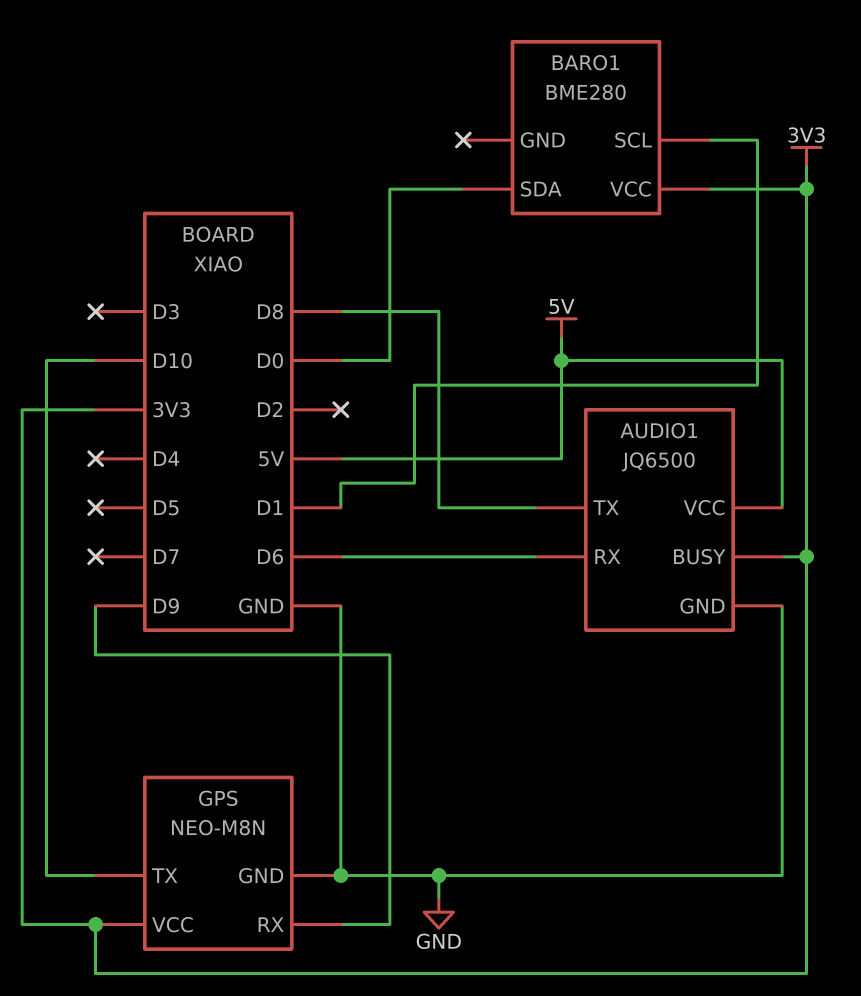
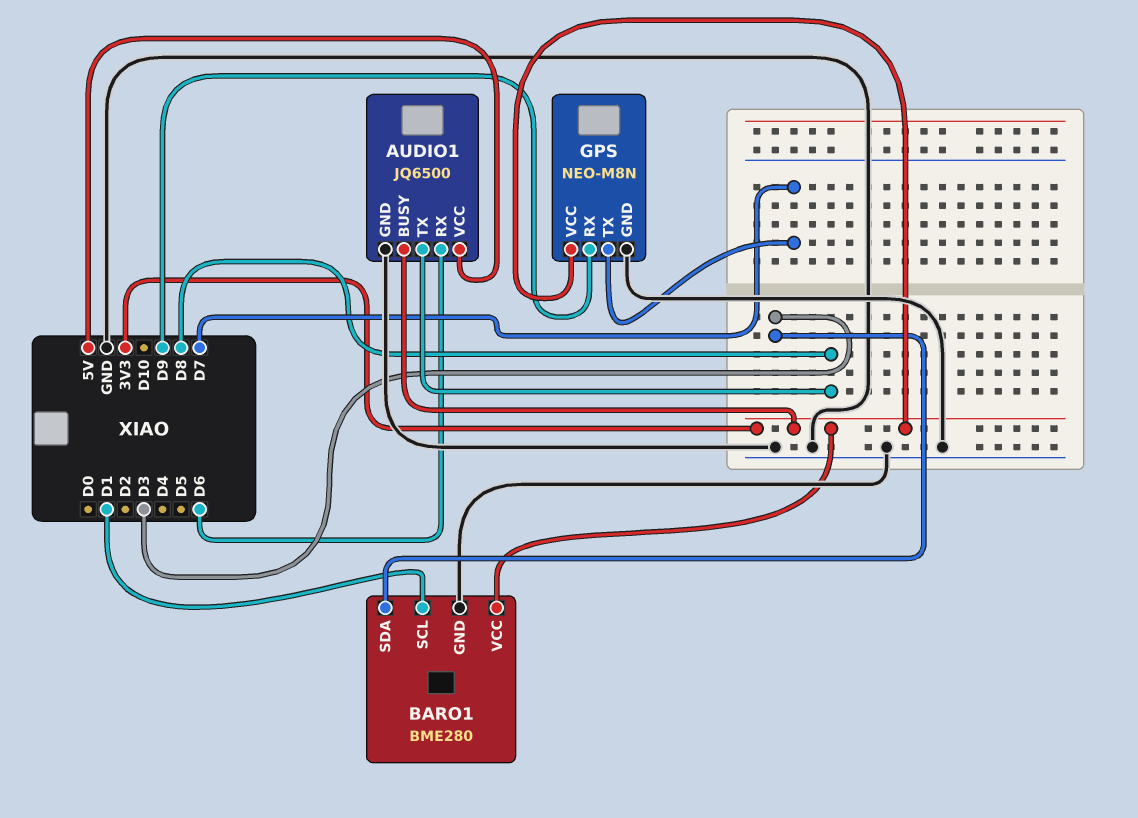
BARO1 pin GND: none -> GND
BARO1 pin SDA: D0 -> D3
GPS pin TX: D10 -> D7

